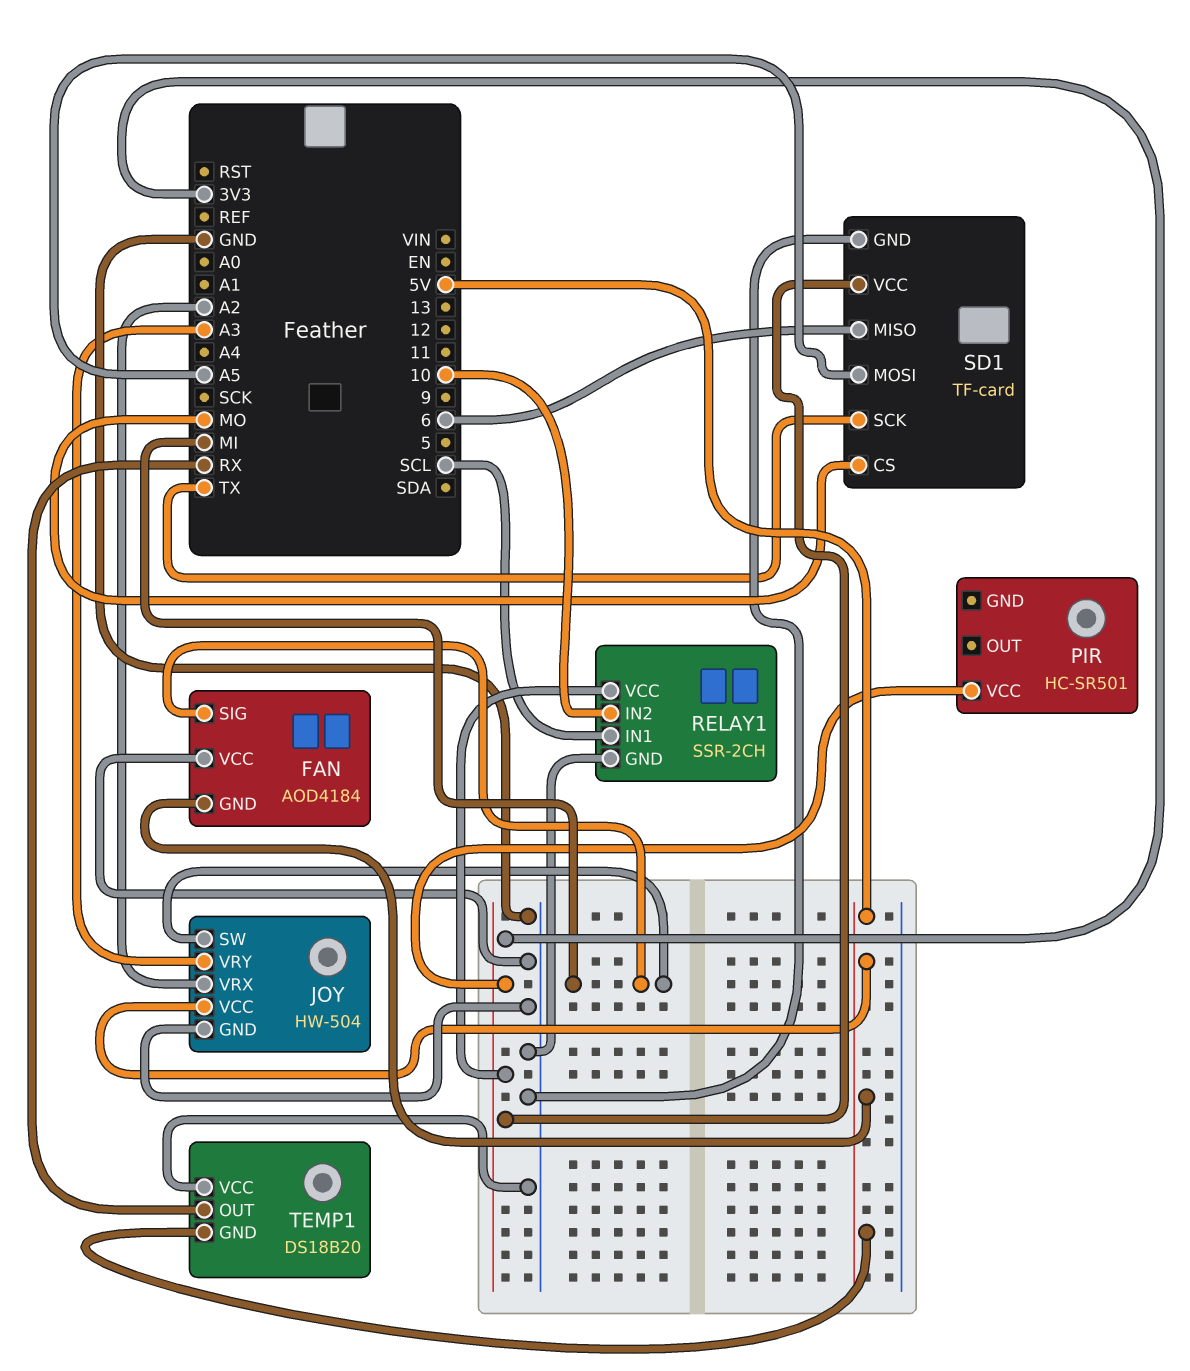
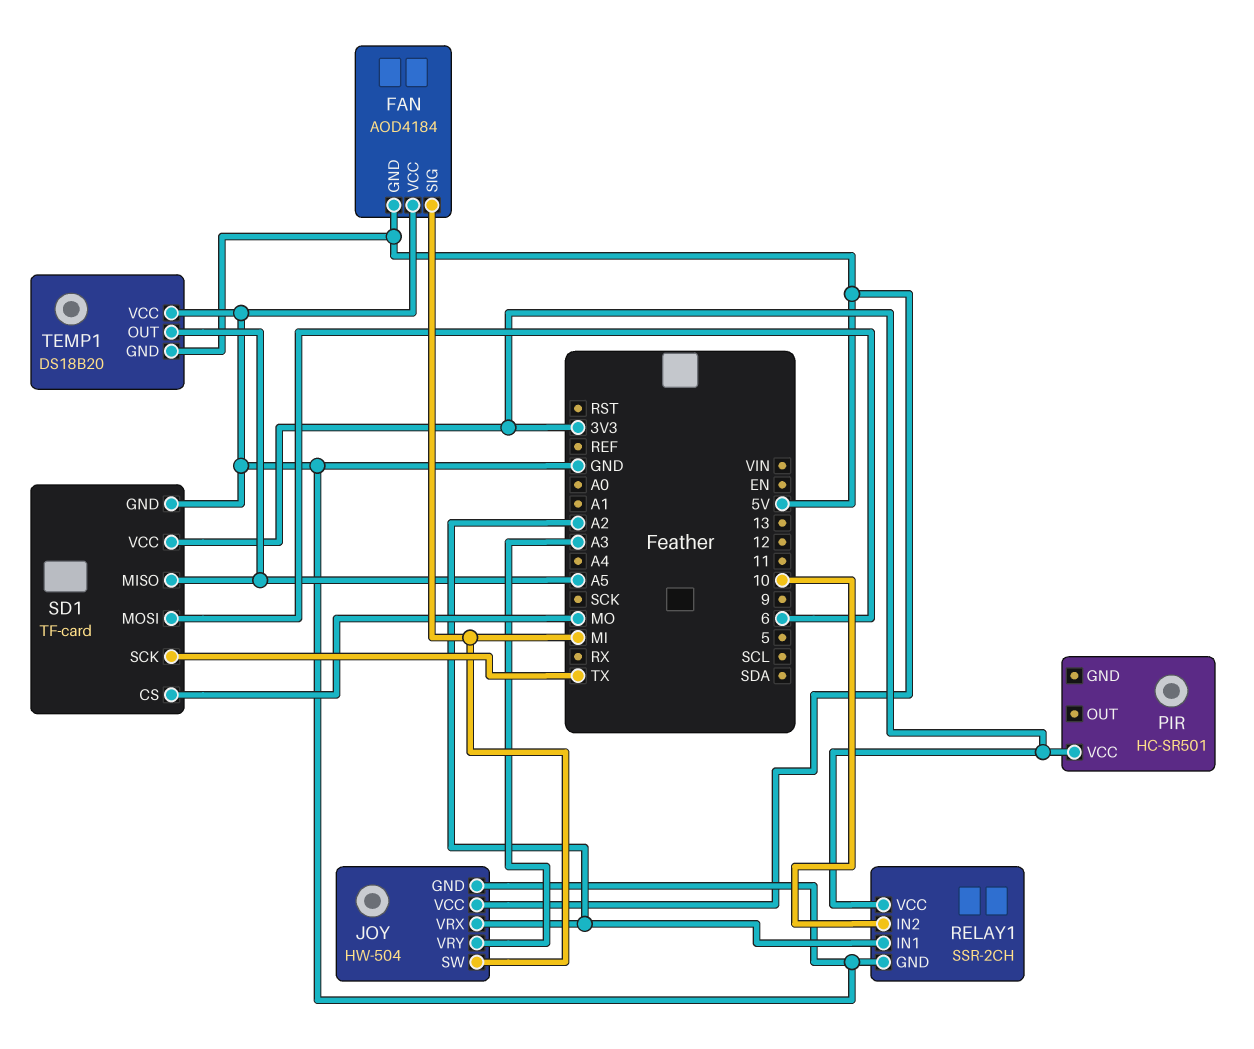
RELAY1 pin IN1: SCL -> A2
SD1 pin MISO: 6 -> A5
SD1 pin MOSI: A5 -> 6
TEMP1 pin OUT: RX -> A5

